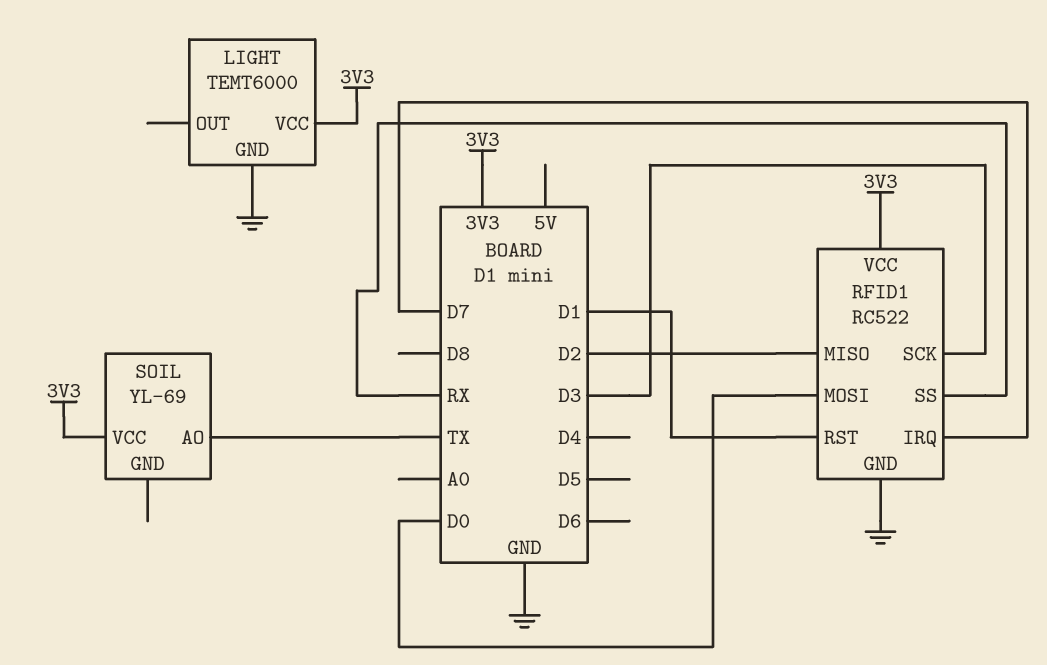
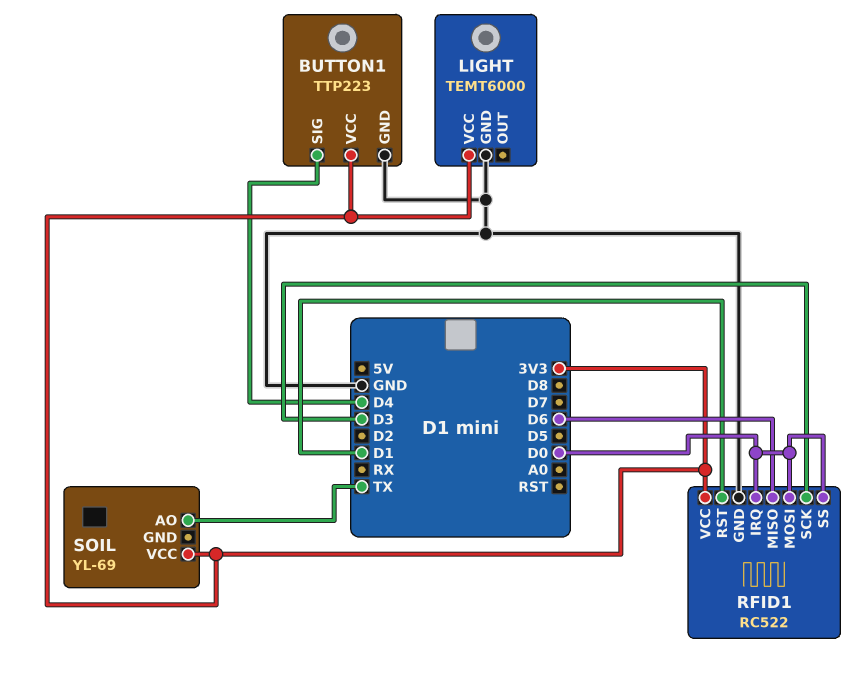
BUTTON1: none -> TTP223
BUTTON1 pin GND: none -> GND
BUTTON1 pin SIG: none -> D4
BUTTON1 pin VCC: none -> 3V3
RFID1 pin IRQ: D7 -> D0
RFID1 pin MISO: D2 -> D6
RFID1 pin SS: RX -> D0

